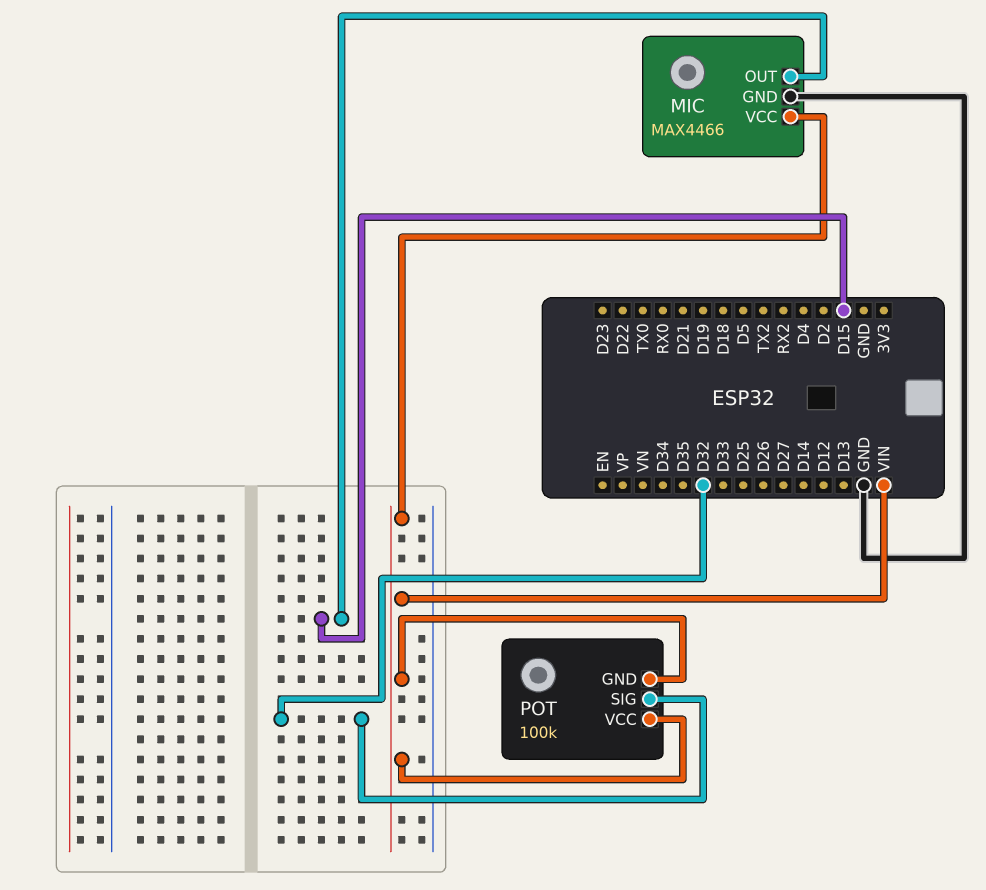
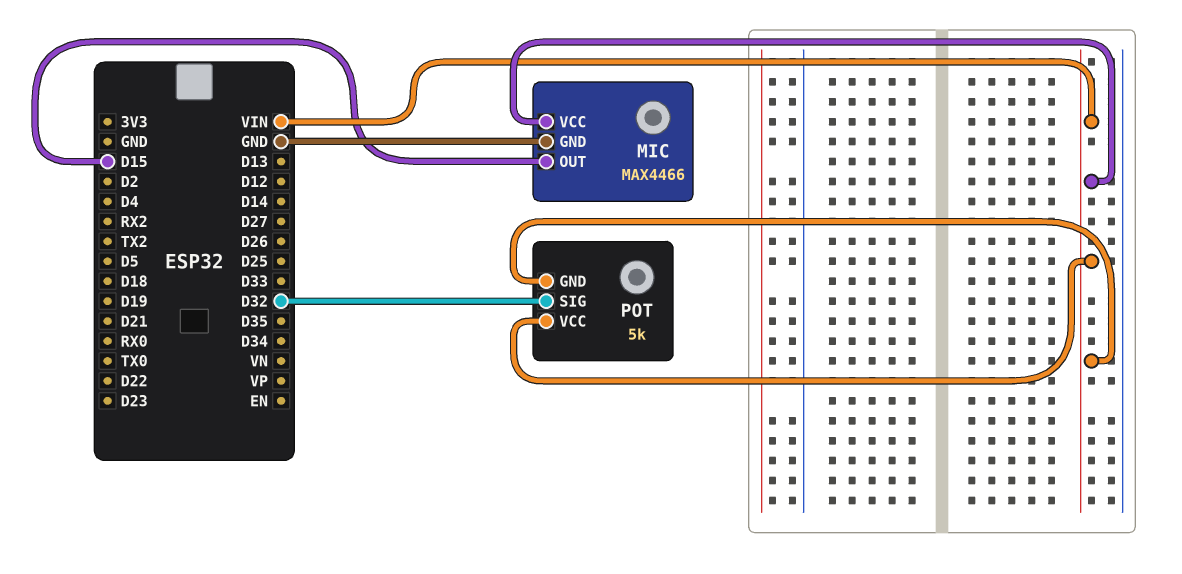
POT: 100k -> 5k

